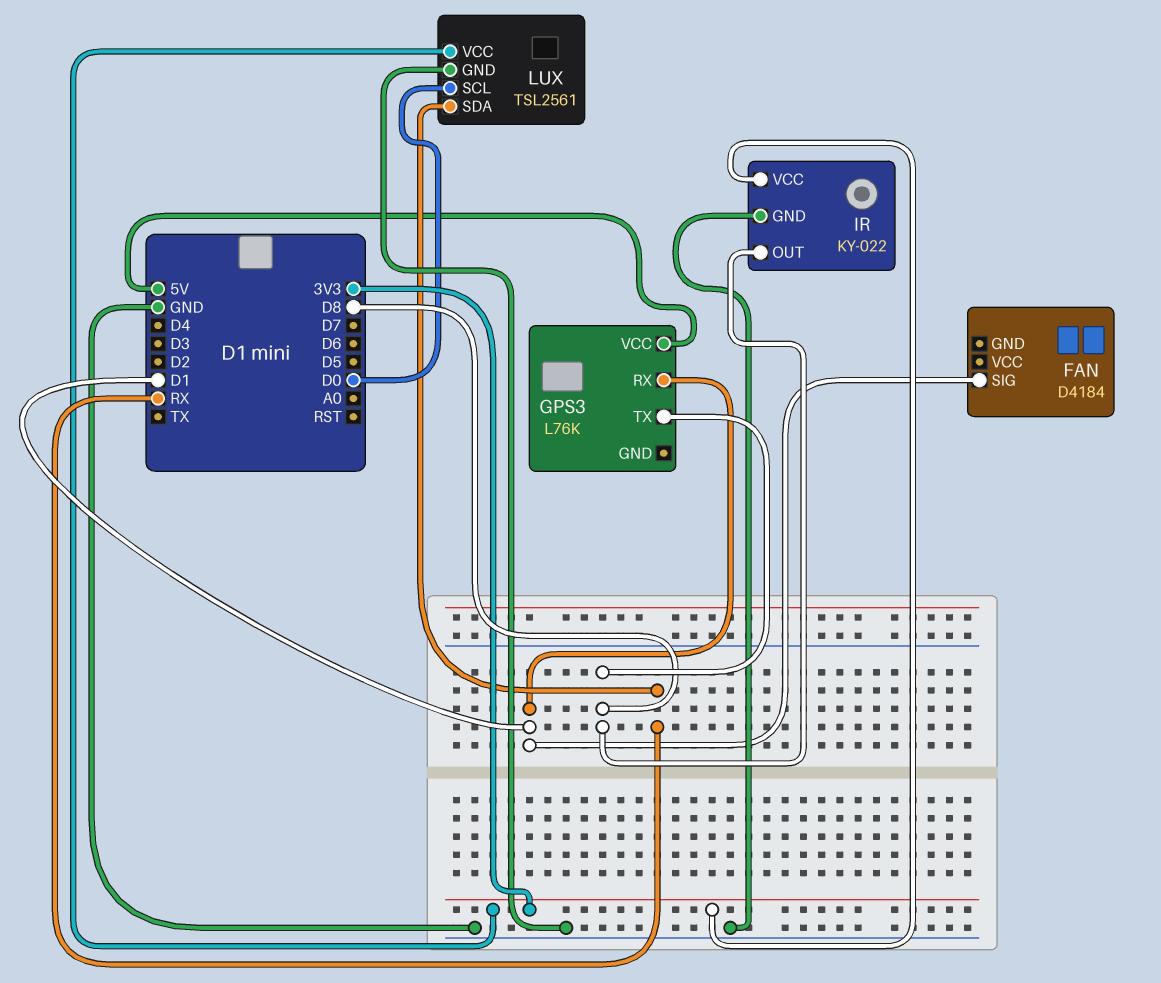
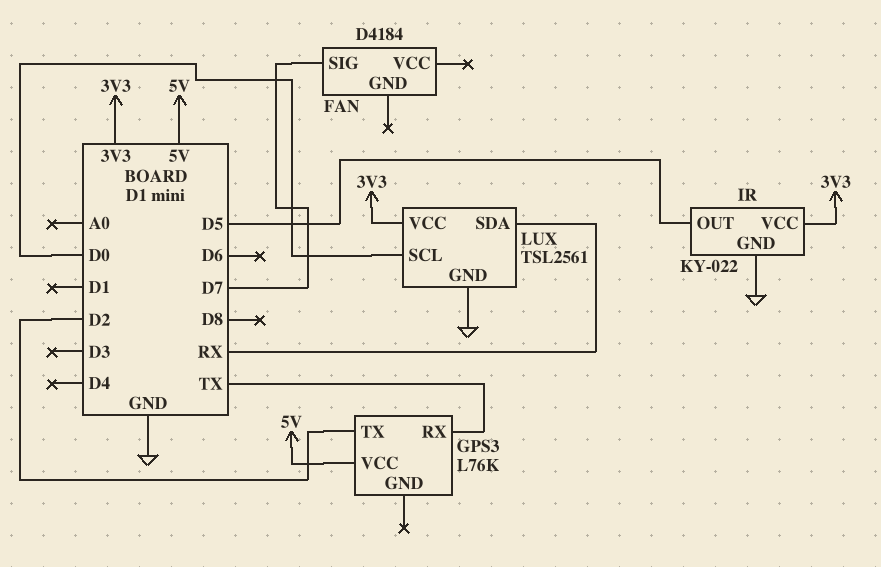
FAN pin SIG: D1 -> D7
GPS3 pin RX: D1 -> TX
GPS3 pin TX: D8 -> D2
IR pin OUT: D8 -> D5

